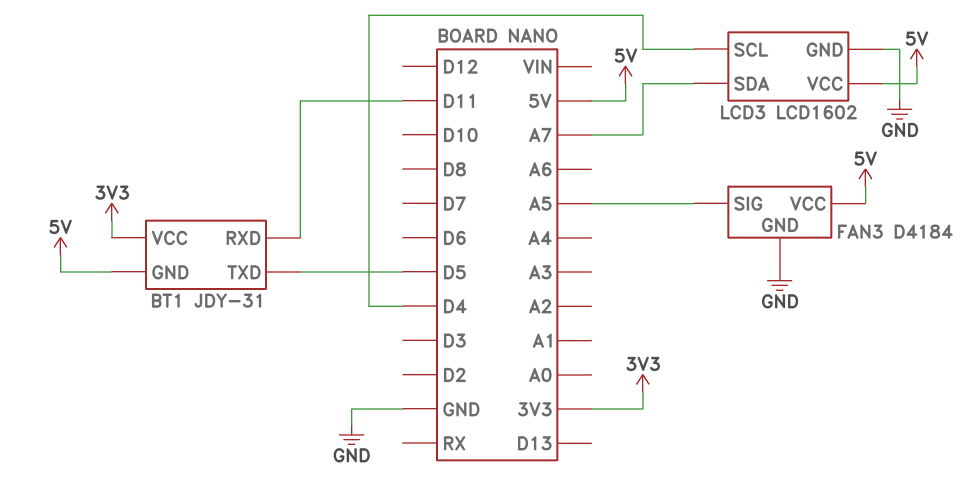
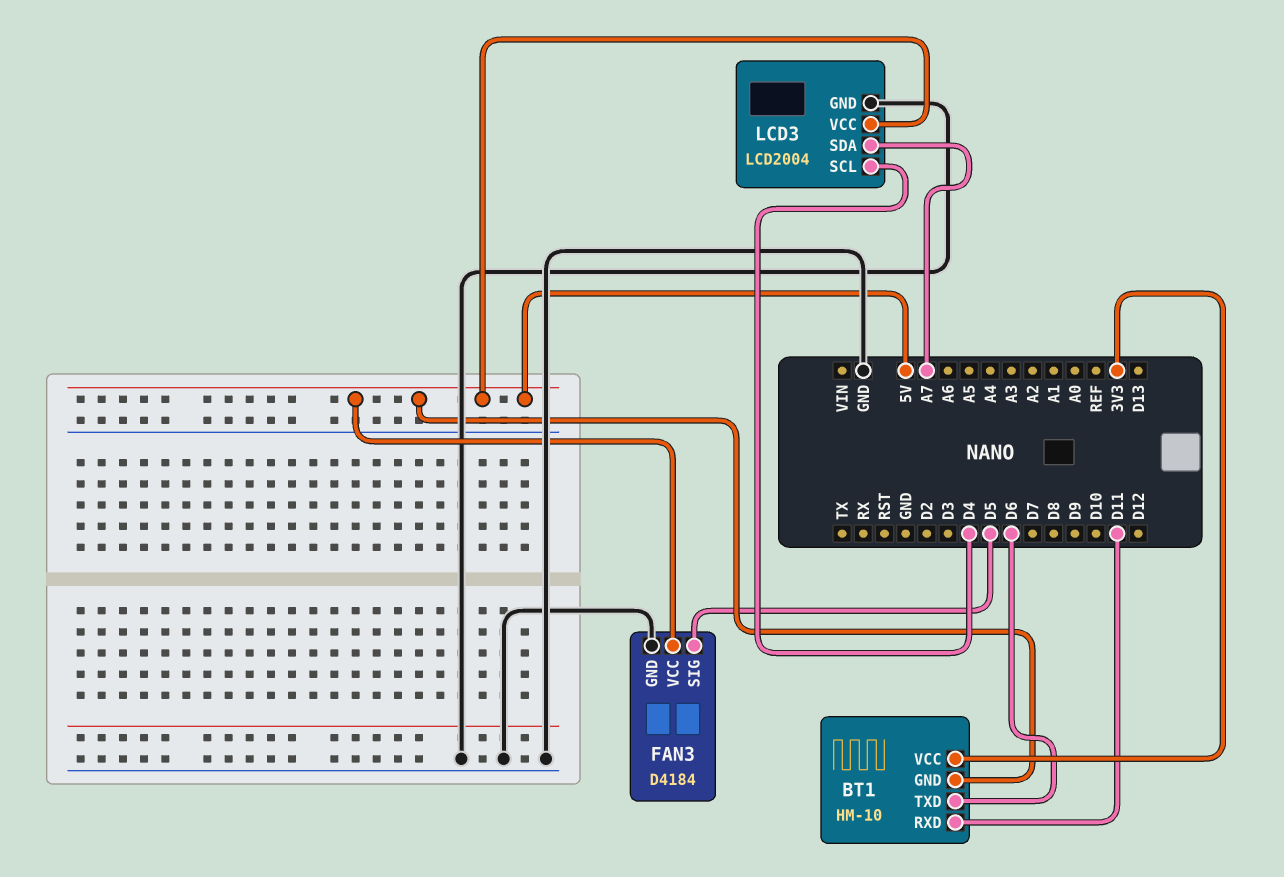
BT1: JDY-31 -> HM-10
BT1 pin TXD: D5 -> D6
FAN3 pin SIG: A5 -> D5
LCD3: LCD1602 -> LCD2004

